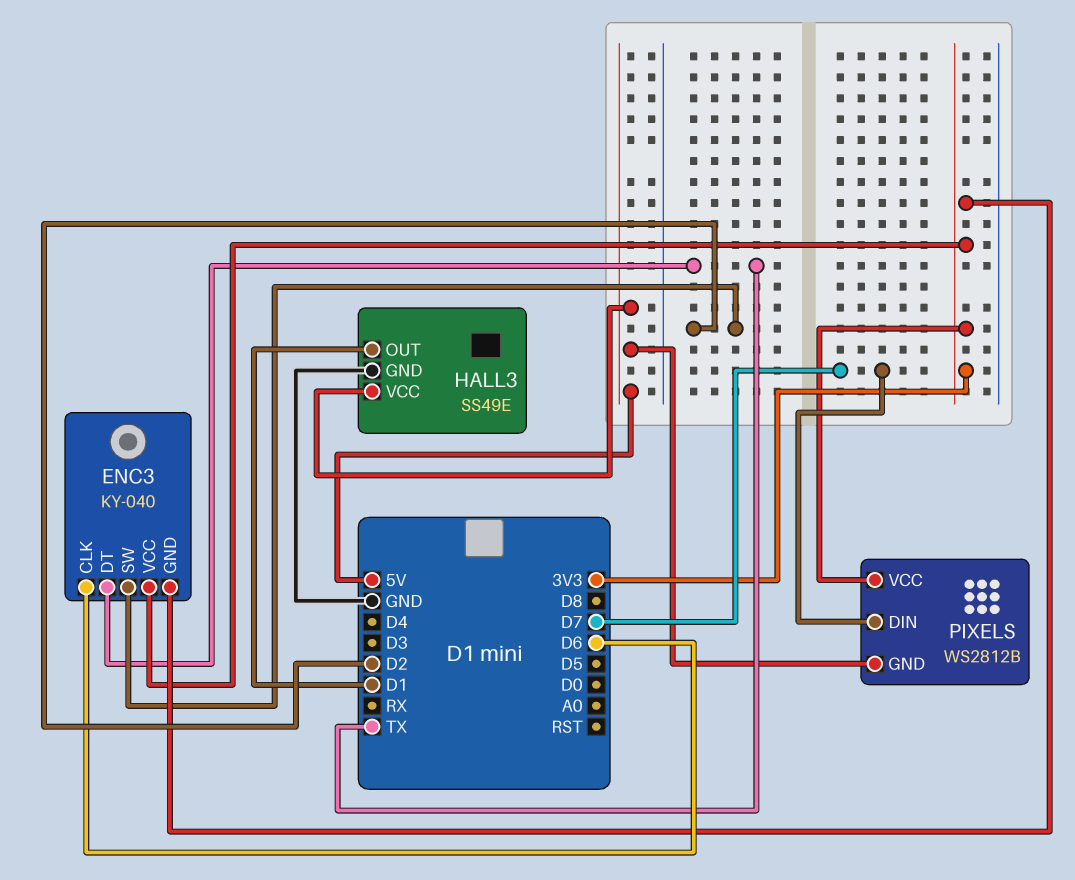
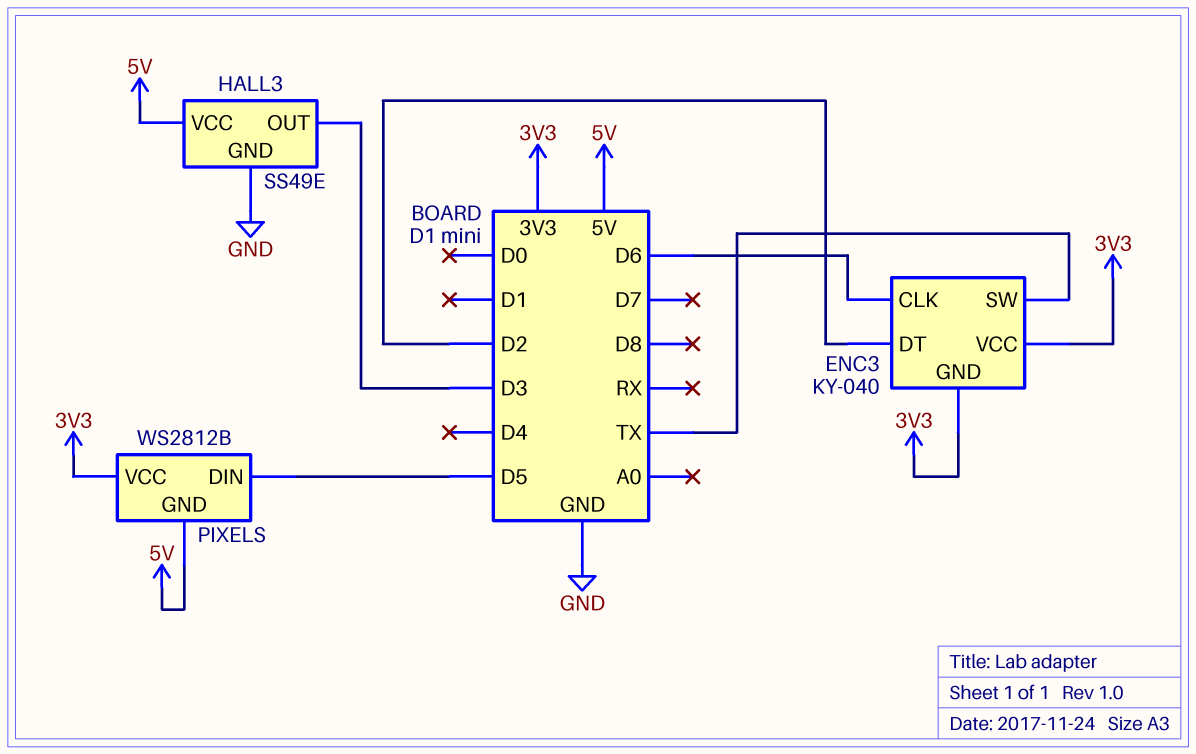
ENC3 pin DT: TX -> D2
ENC3 pin SW: D2 -> TX
HALL3 pin OUT: D1 -> D3
PIXELS pin DIN: D7 -> D5

